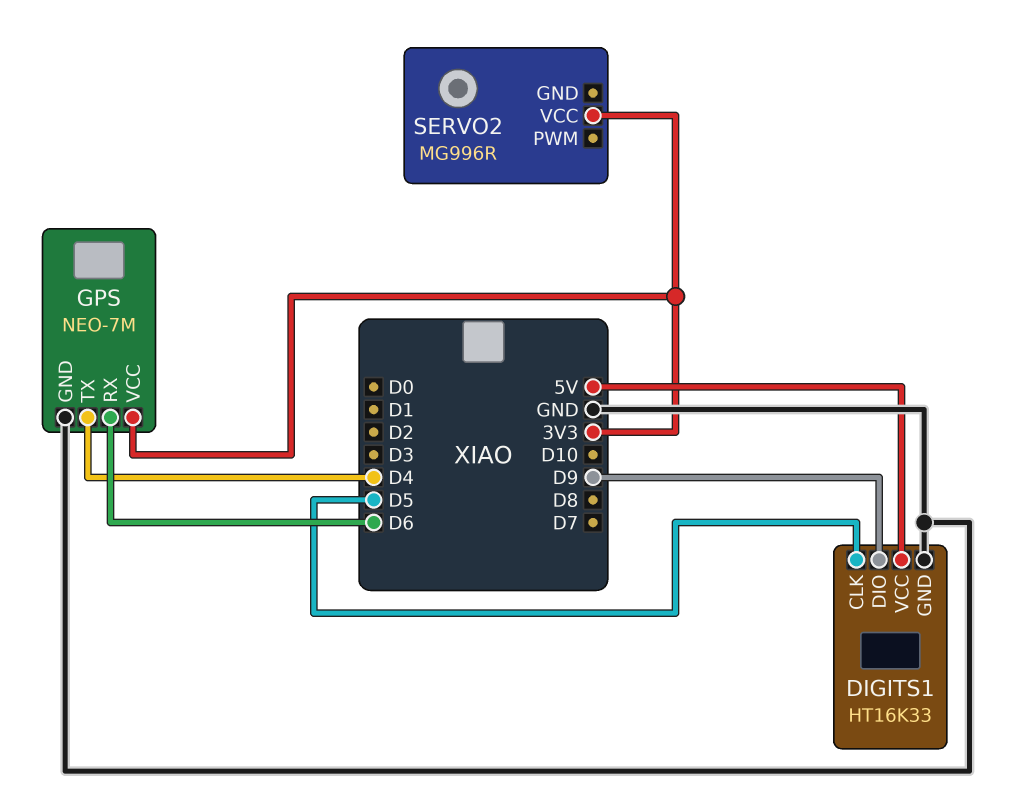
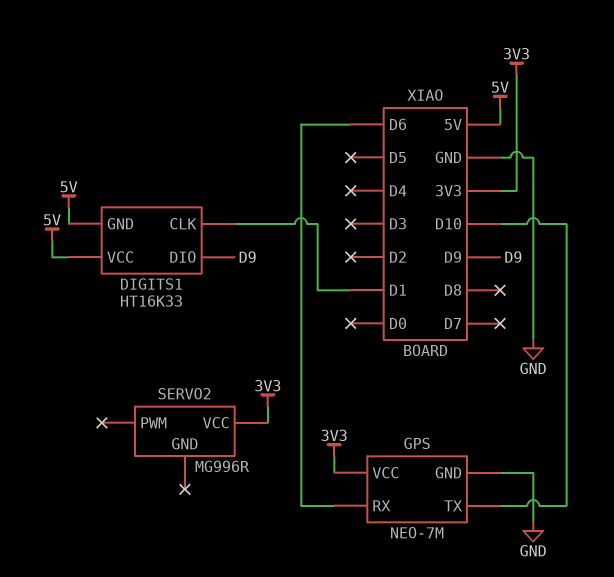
DIGITS1 pin CLK: D5 -> D1
DIGITS1 pin GND: GND -> 5V
GPS pin TX: D4 -> D10

